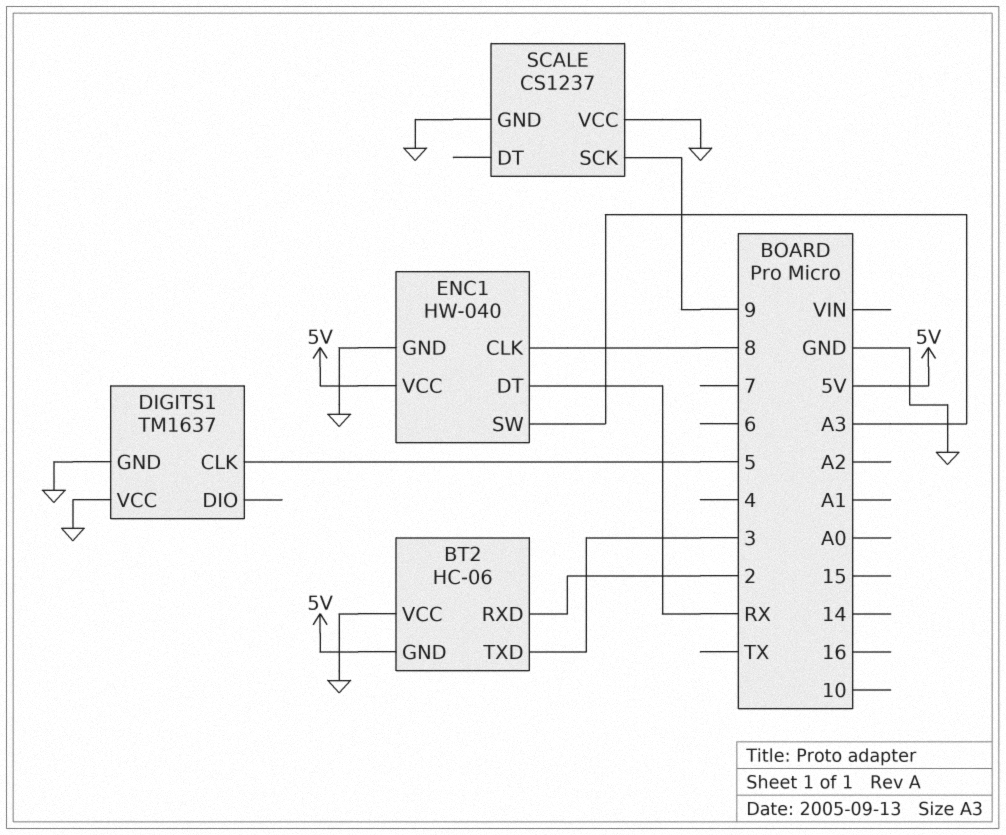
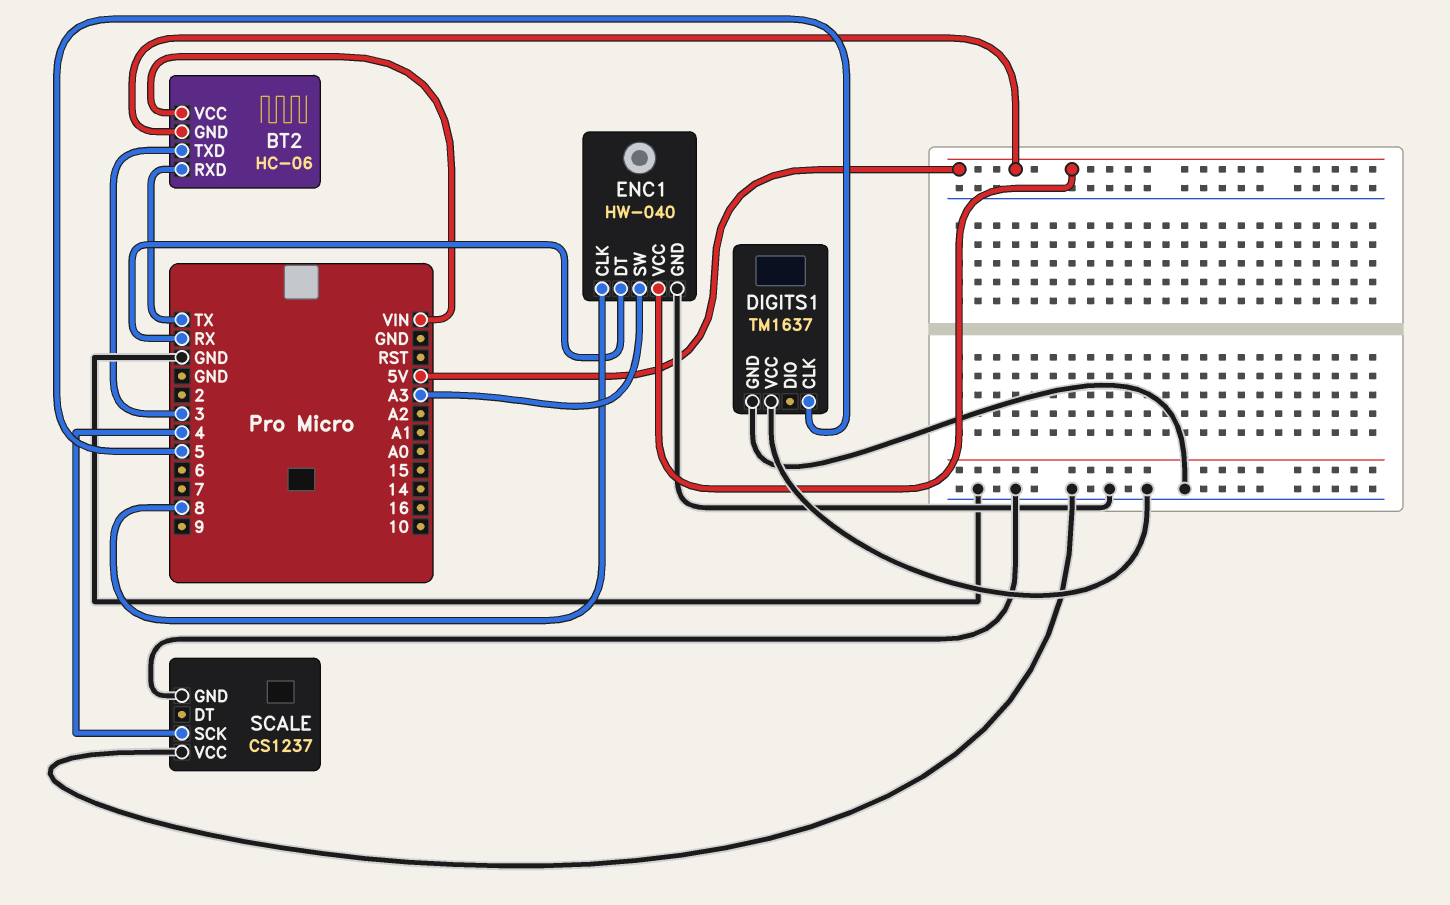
BT2 pin RXD: 2 -> TX
BT2 pin VCC: GND -> VIN
SCALE pin SCK: 9 -> 4

